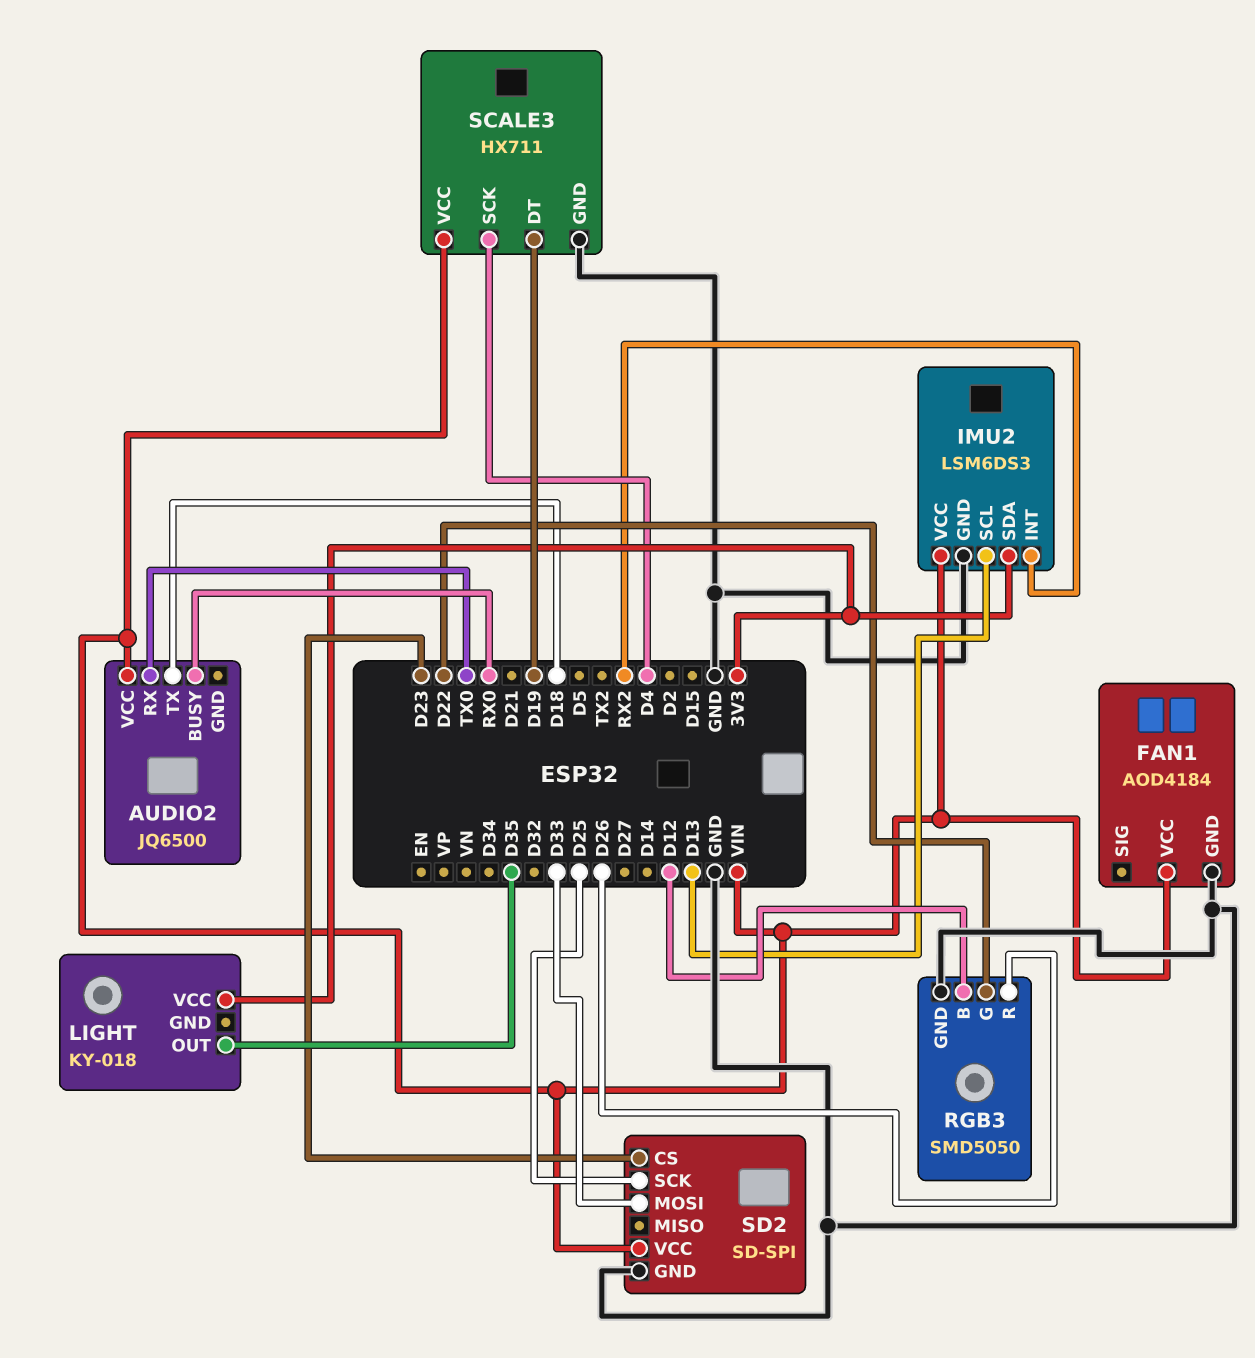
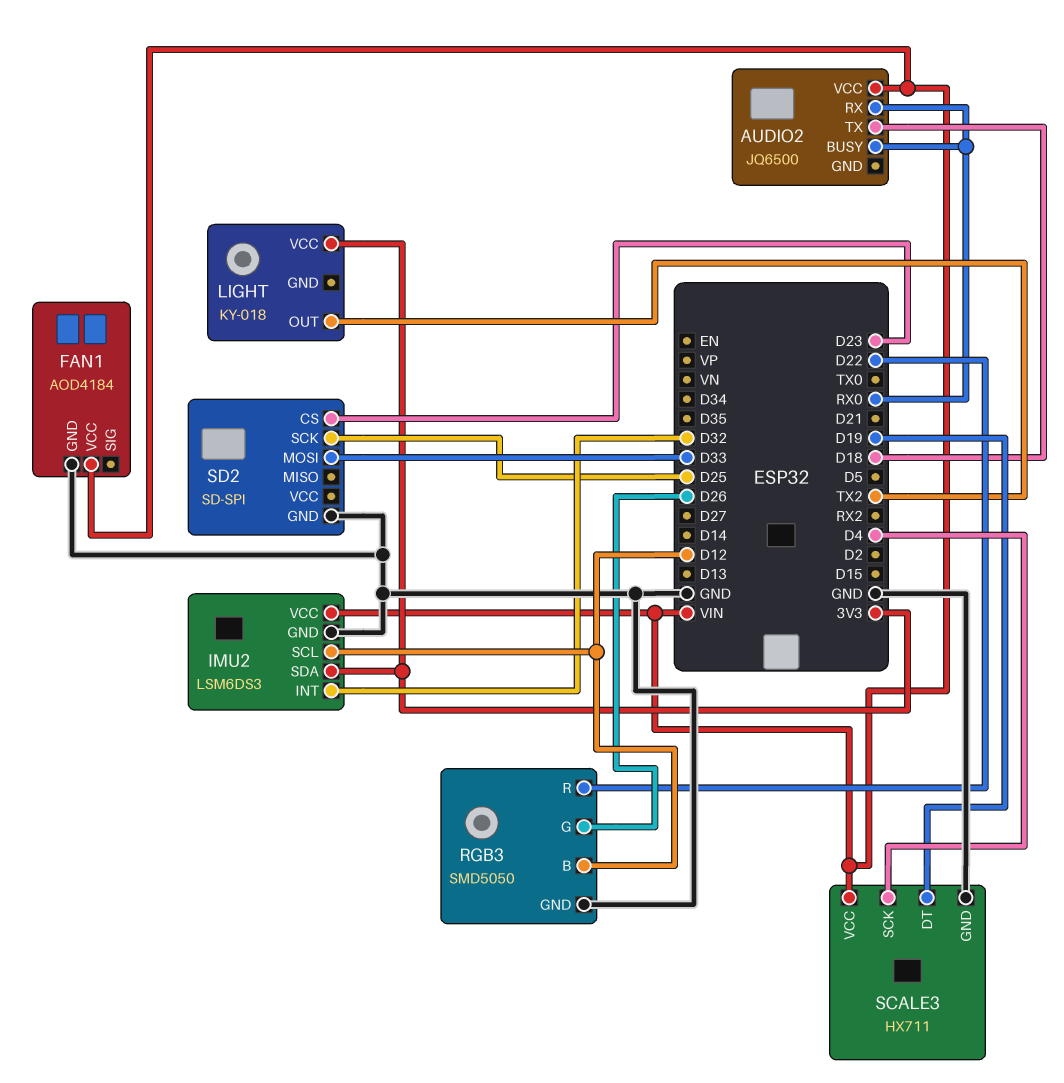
AUDIO2 pin RX: TX0 -> RX0
IMU2 pin INT: RX2 -> D32
IMU2 pin SCL: D13 -> D12
LIGHT pin OUT: D35 -> TX2
RGB3 pin G: D22 -> D26
RGB3 pin R: D26 -> D22
SD2 pin VCC: VIN -> none

